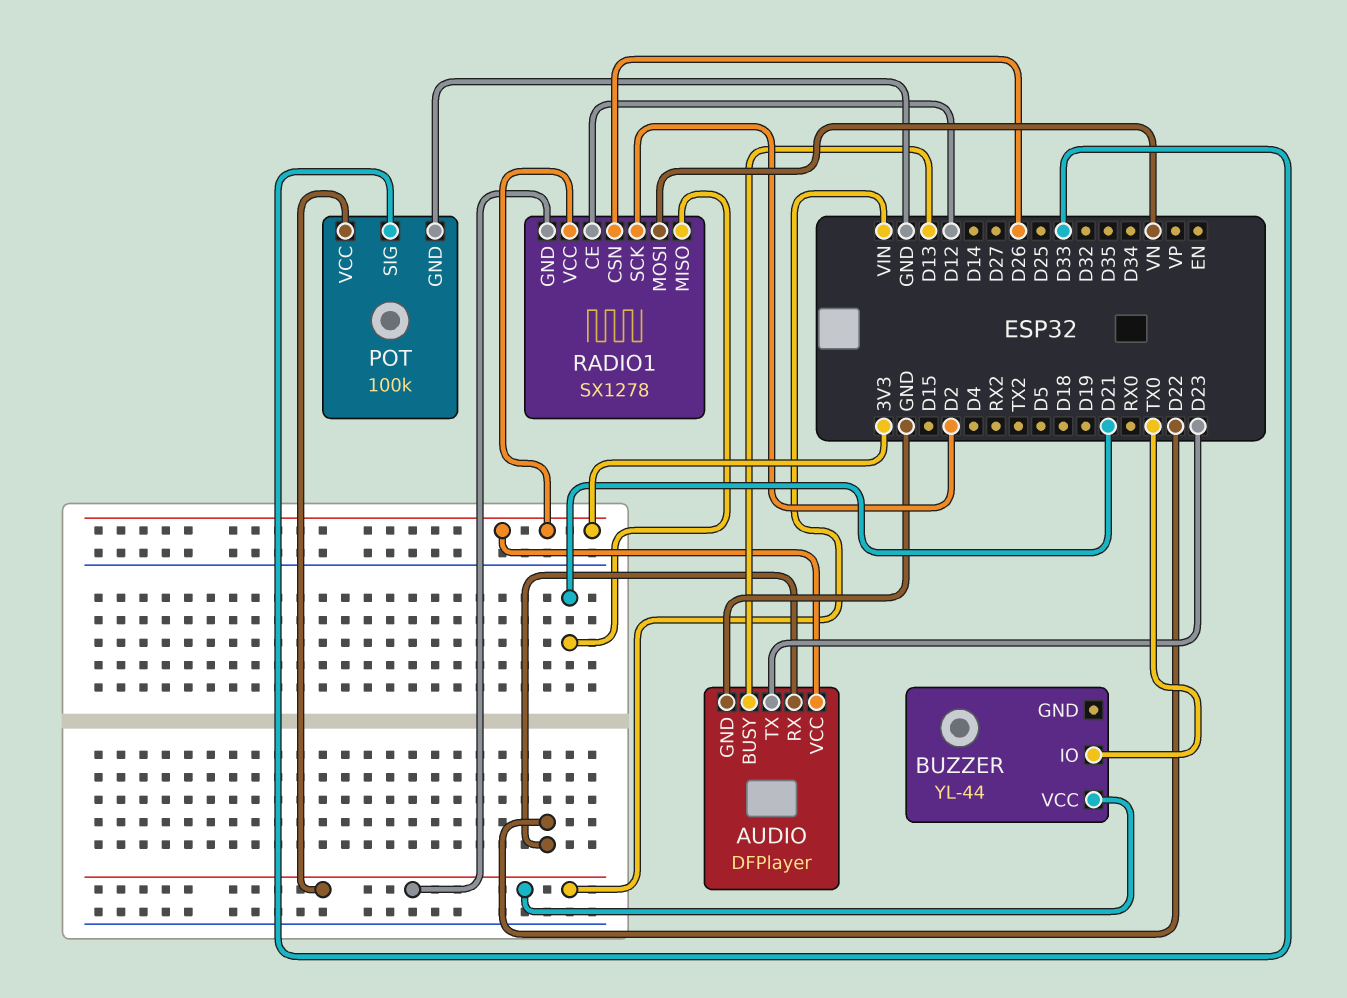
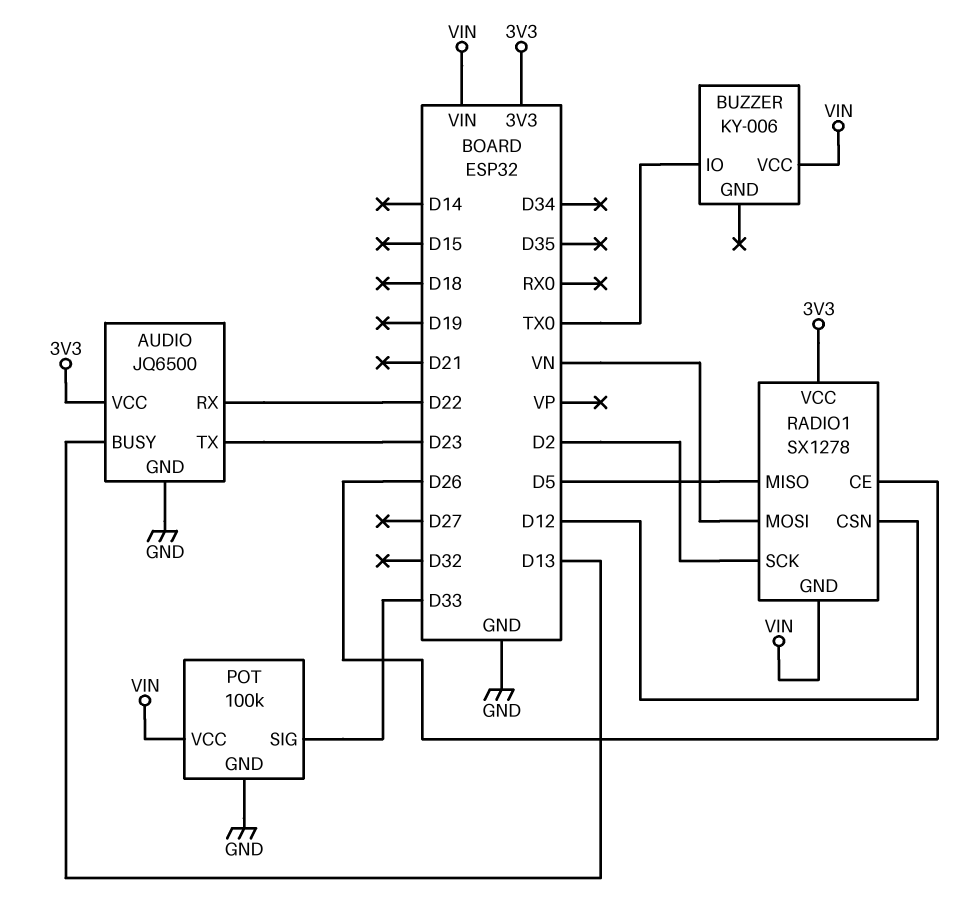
AUDIO: DFPlayer -> JQ6500
BUZZER: YL-44 -> KY-006
RADIO1 pin CE: D12 -> D26
RADIO1 pin CSN: D26 -> D12
RADIO1 pin MISO: D21 -> D5

